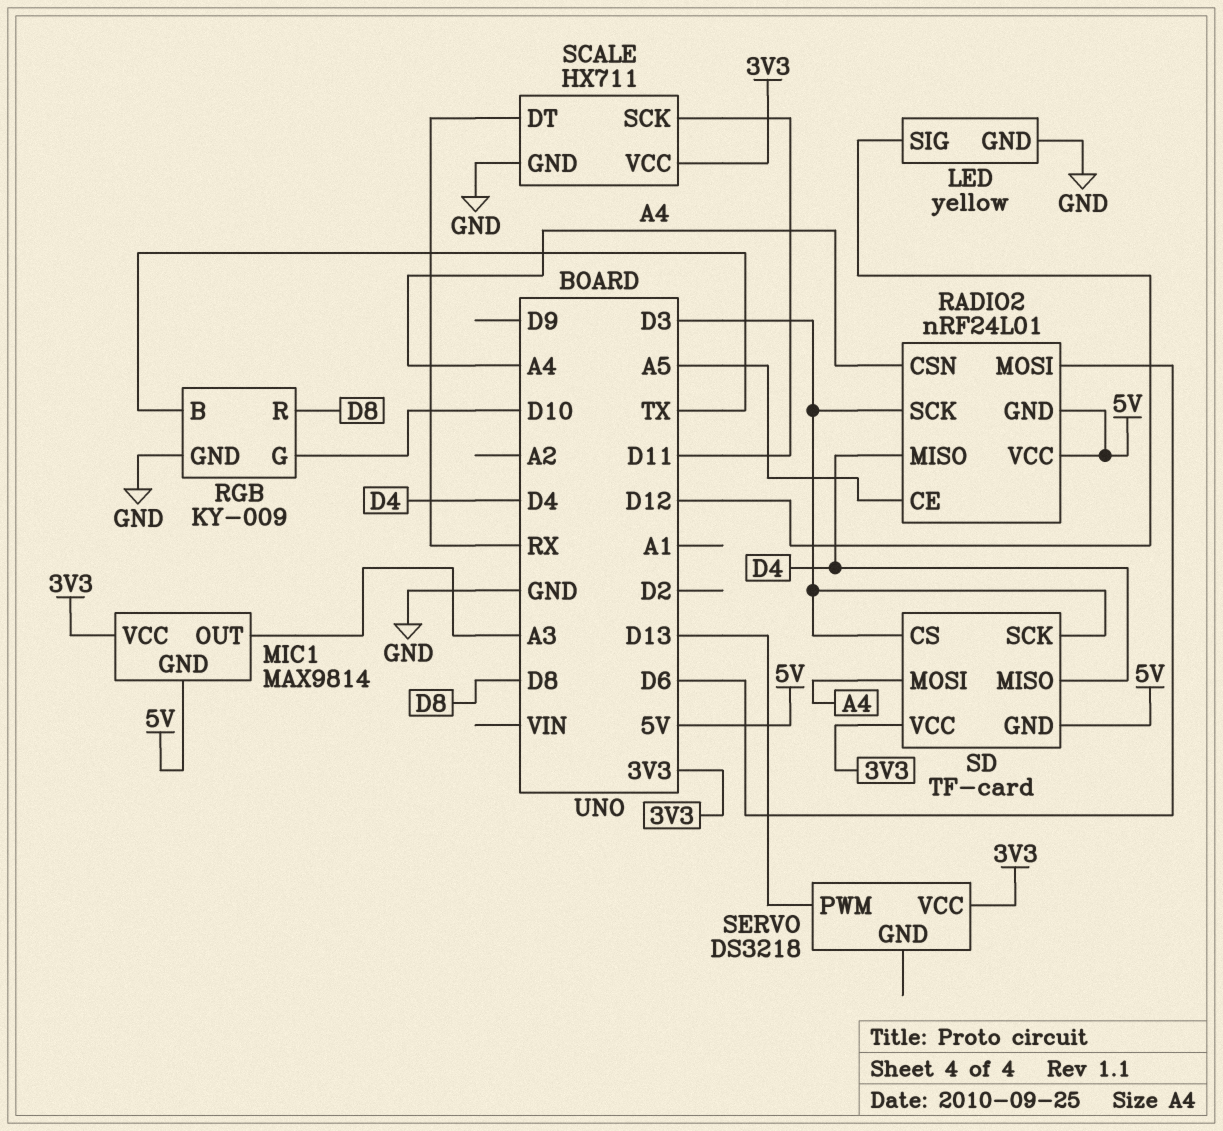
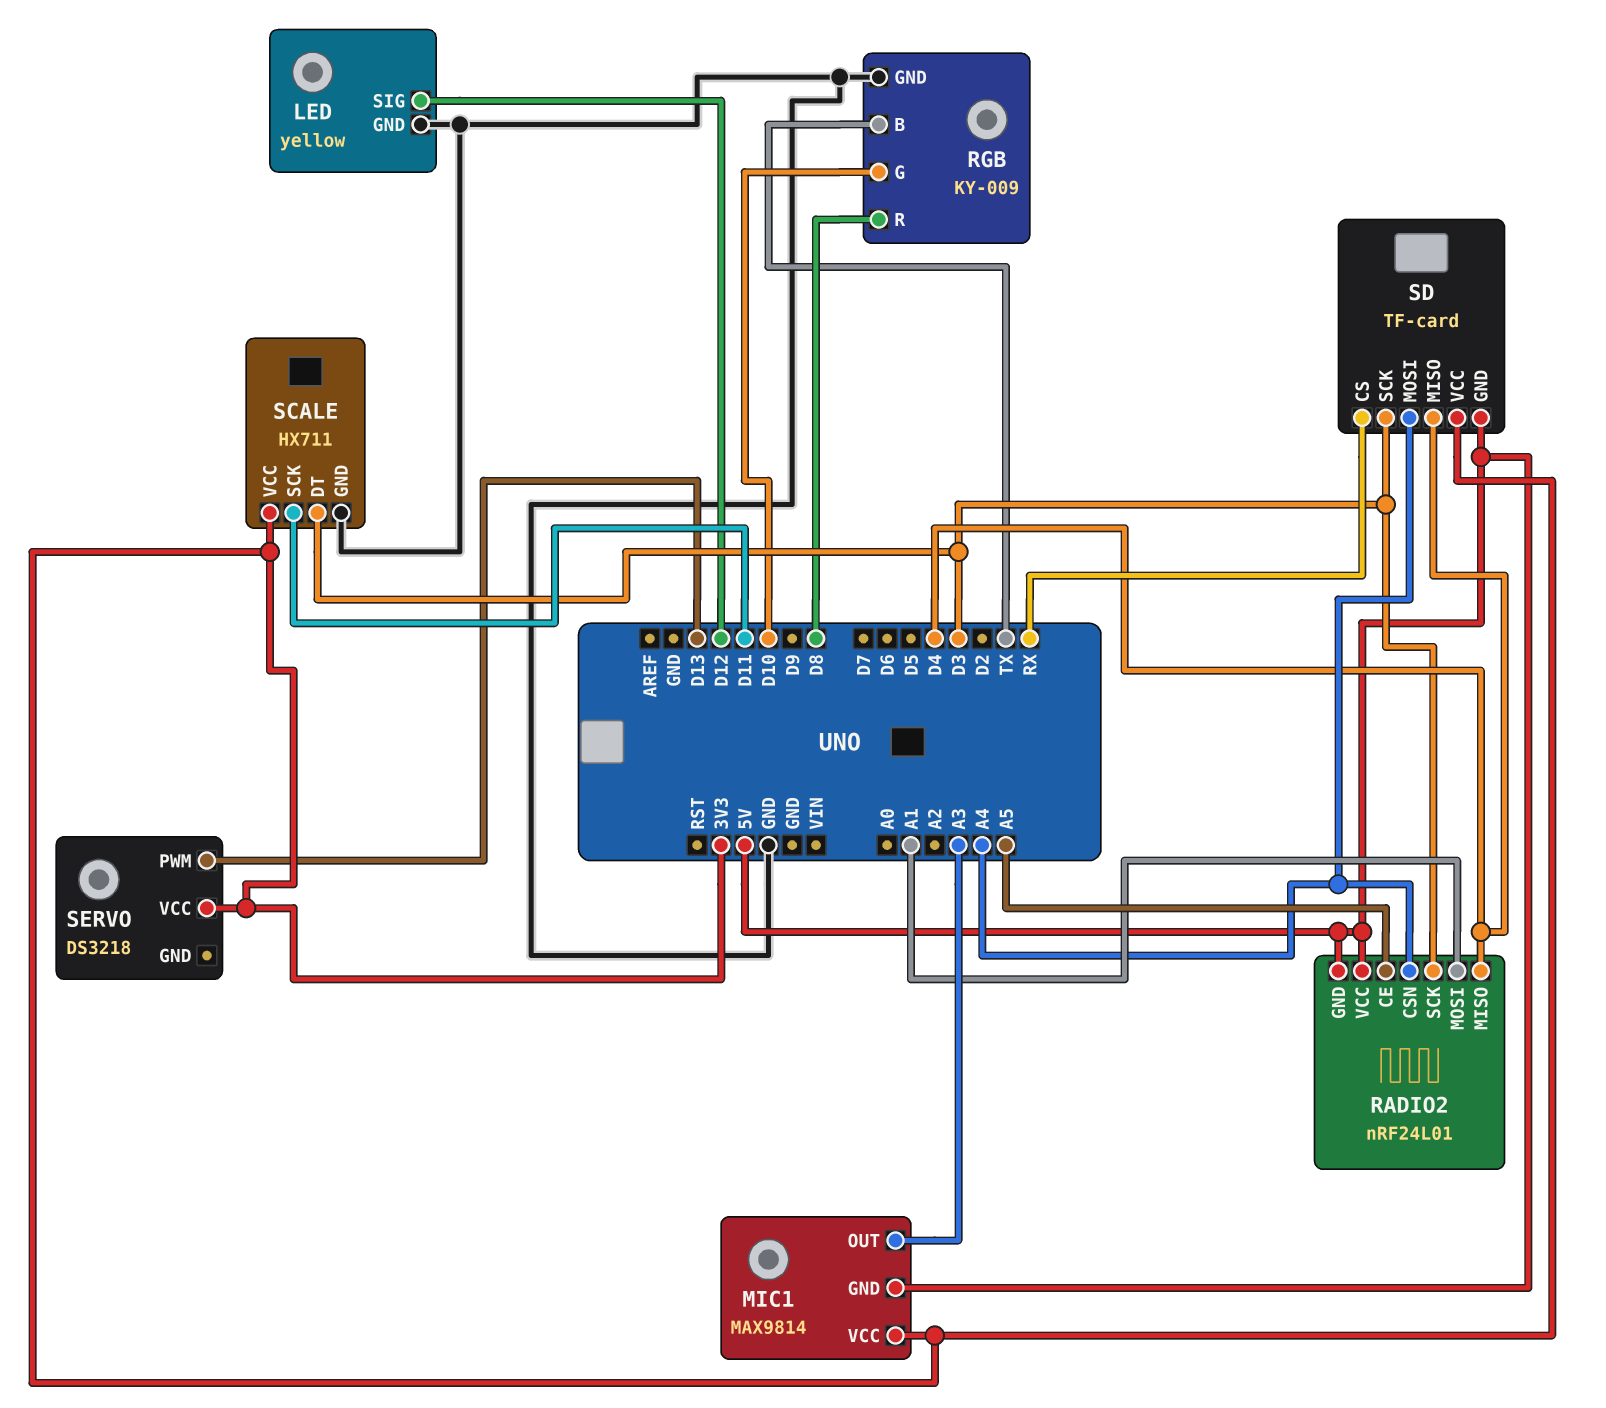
RADIO2 pin MOSI: D6 -> A1
SCALE pin DT: RX -> D3
SD pin CS: D3 -> RX

